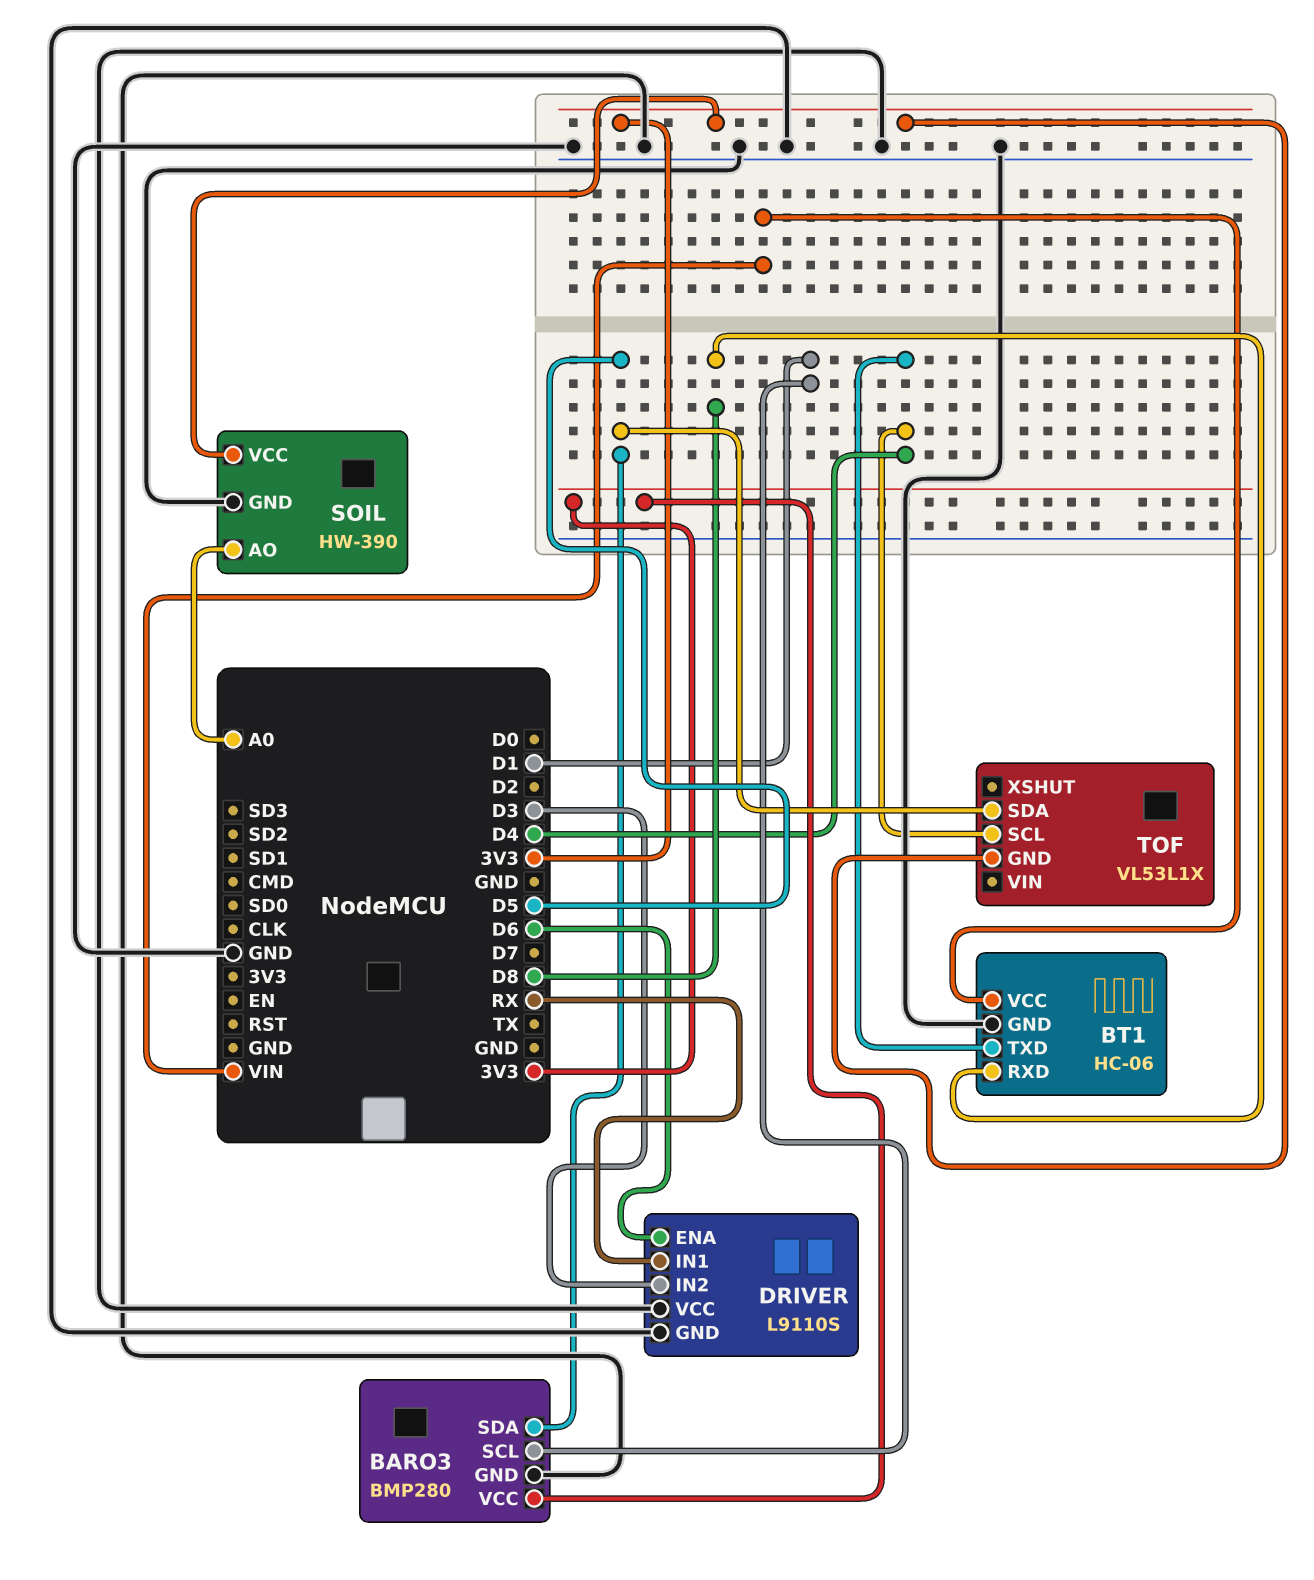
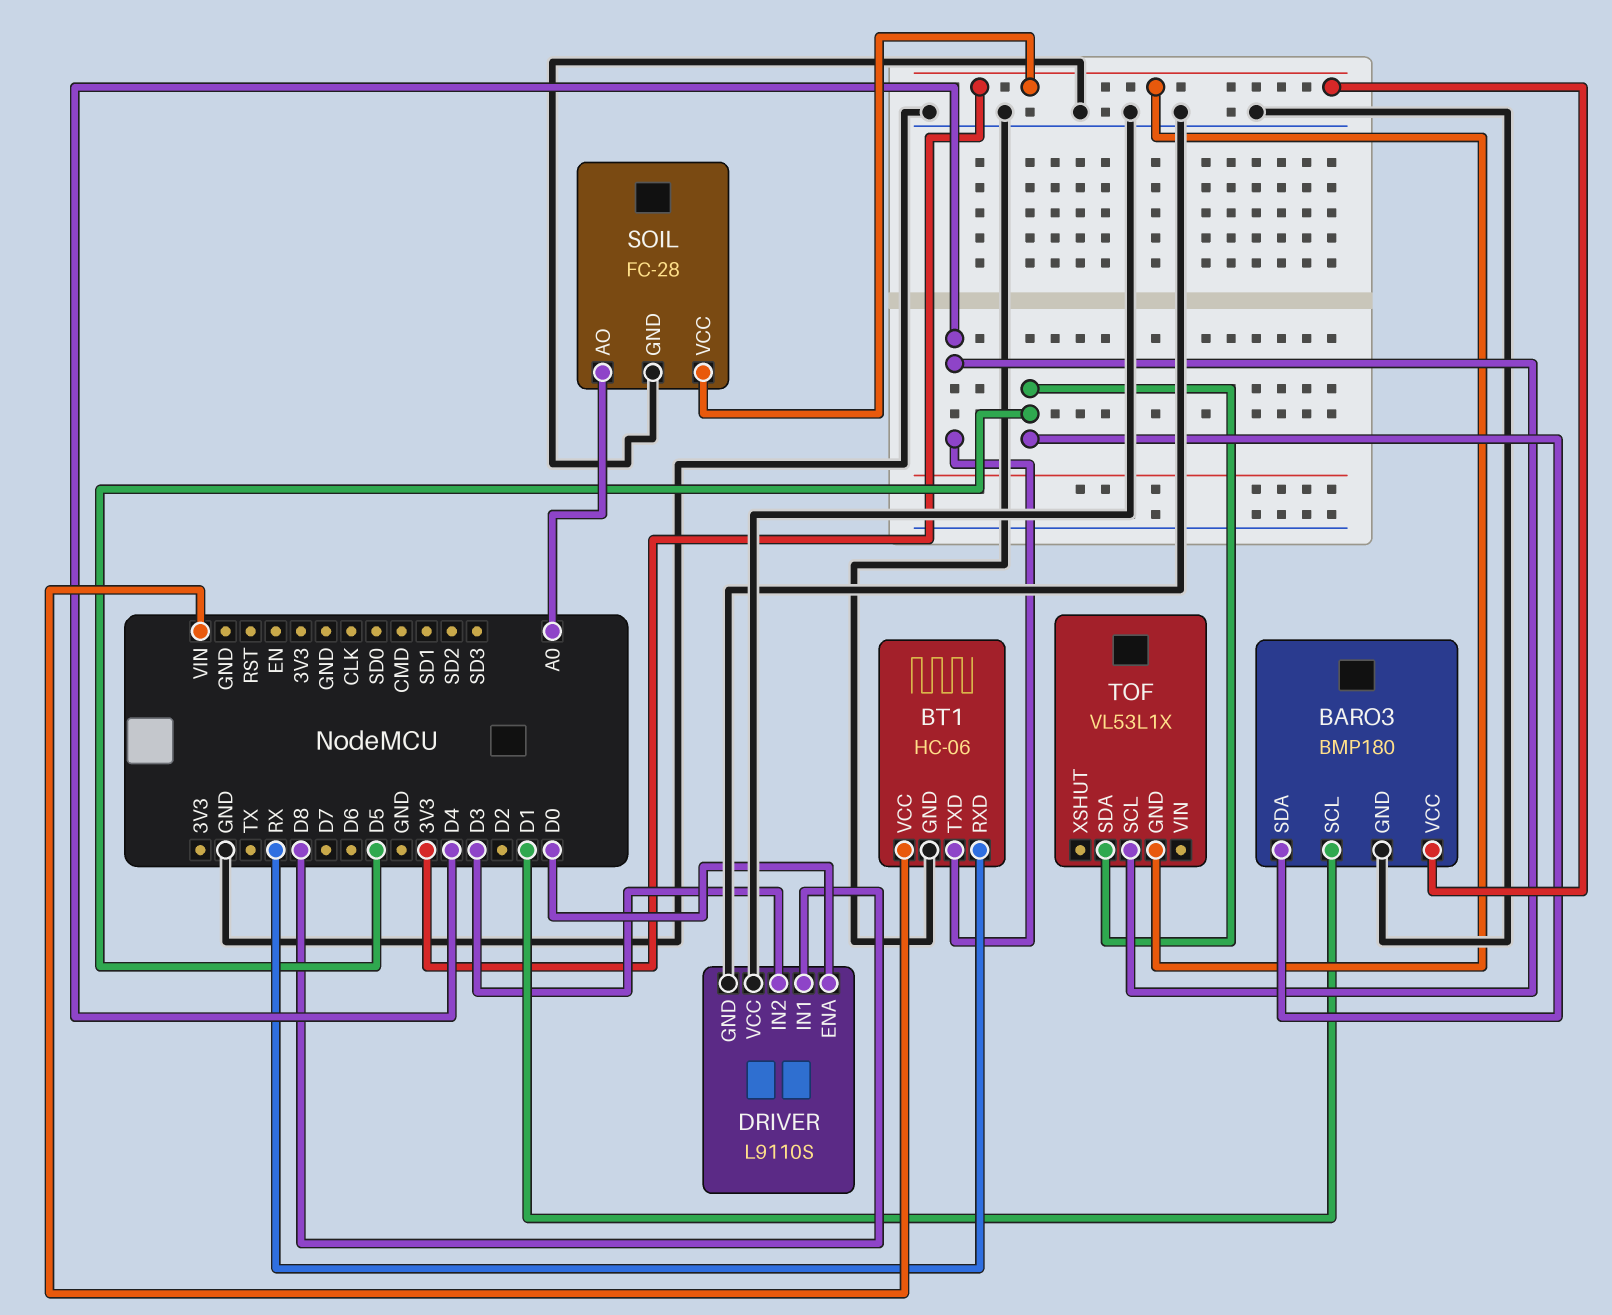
BARO3: BMP280 -> BMP180
BT1 pin RXD: D8 -> RX
DRIVER pin ENA: D6 -> D0
DRIVER pin IN1: RX -> D8
SOIL: HW-390 -> FC-28

